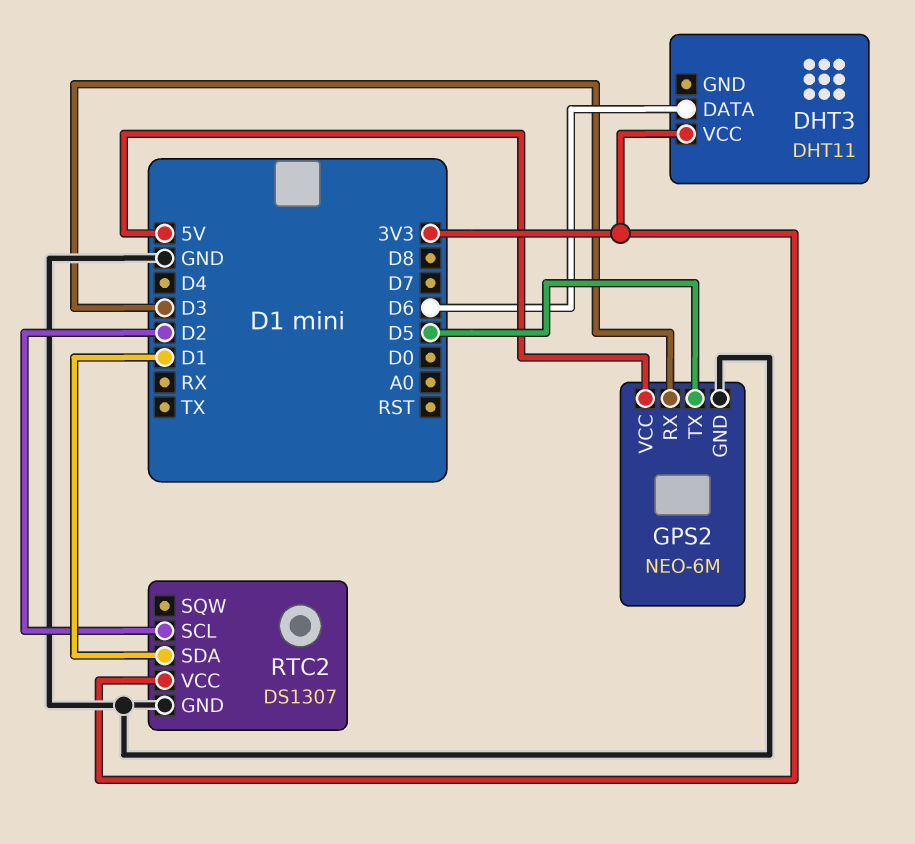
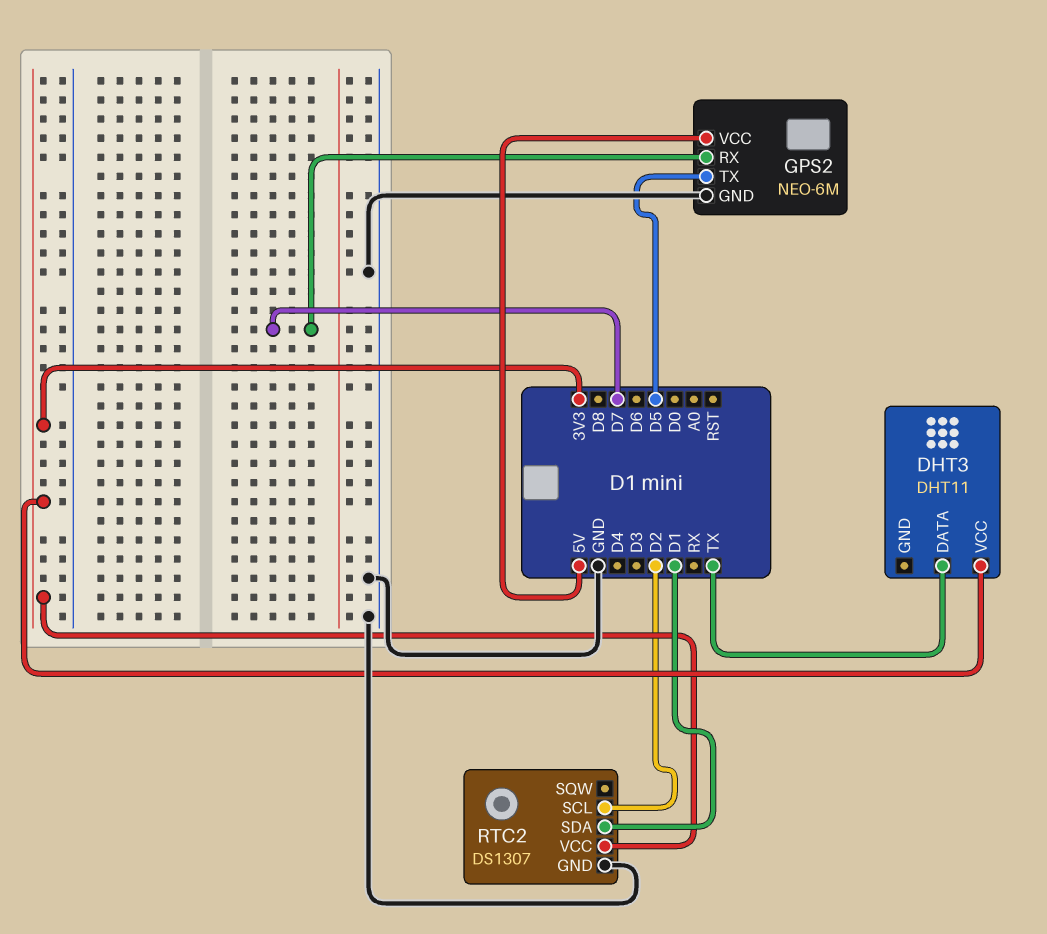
DHT3 pin DATA: D6 -> TX
GPS2 pin RX: D3 -> D7

